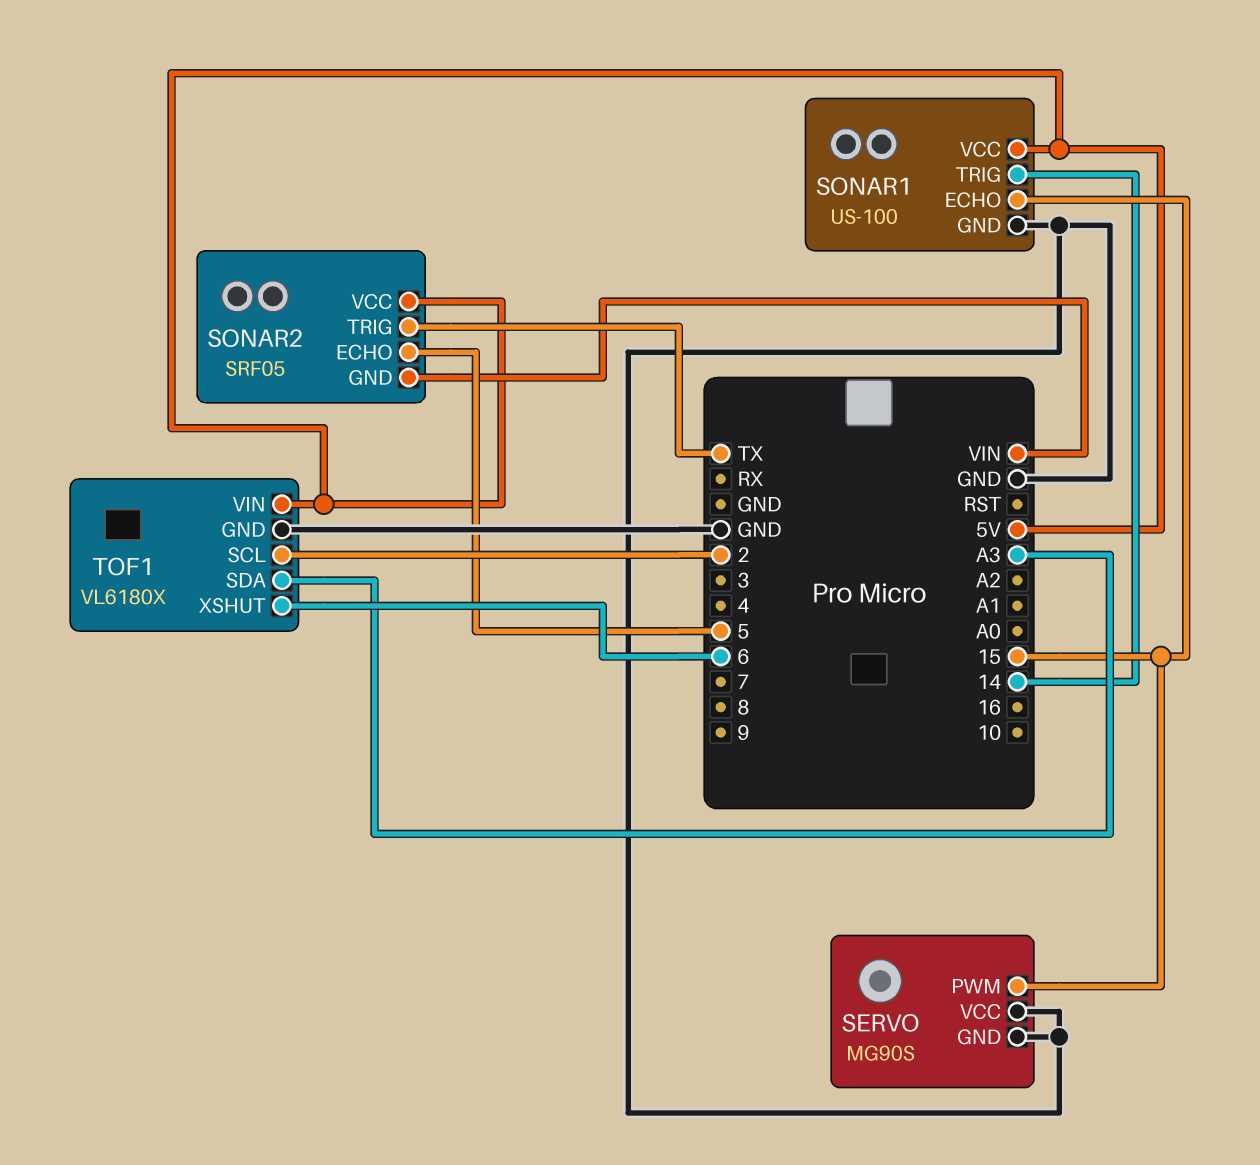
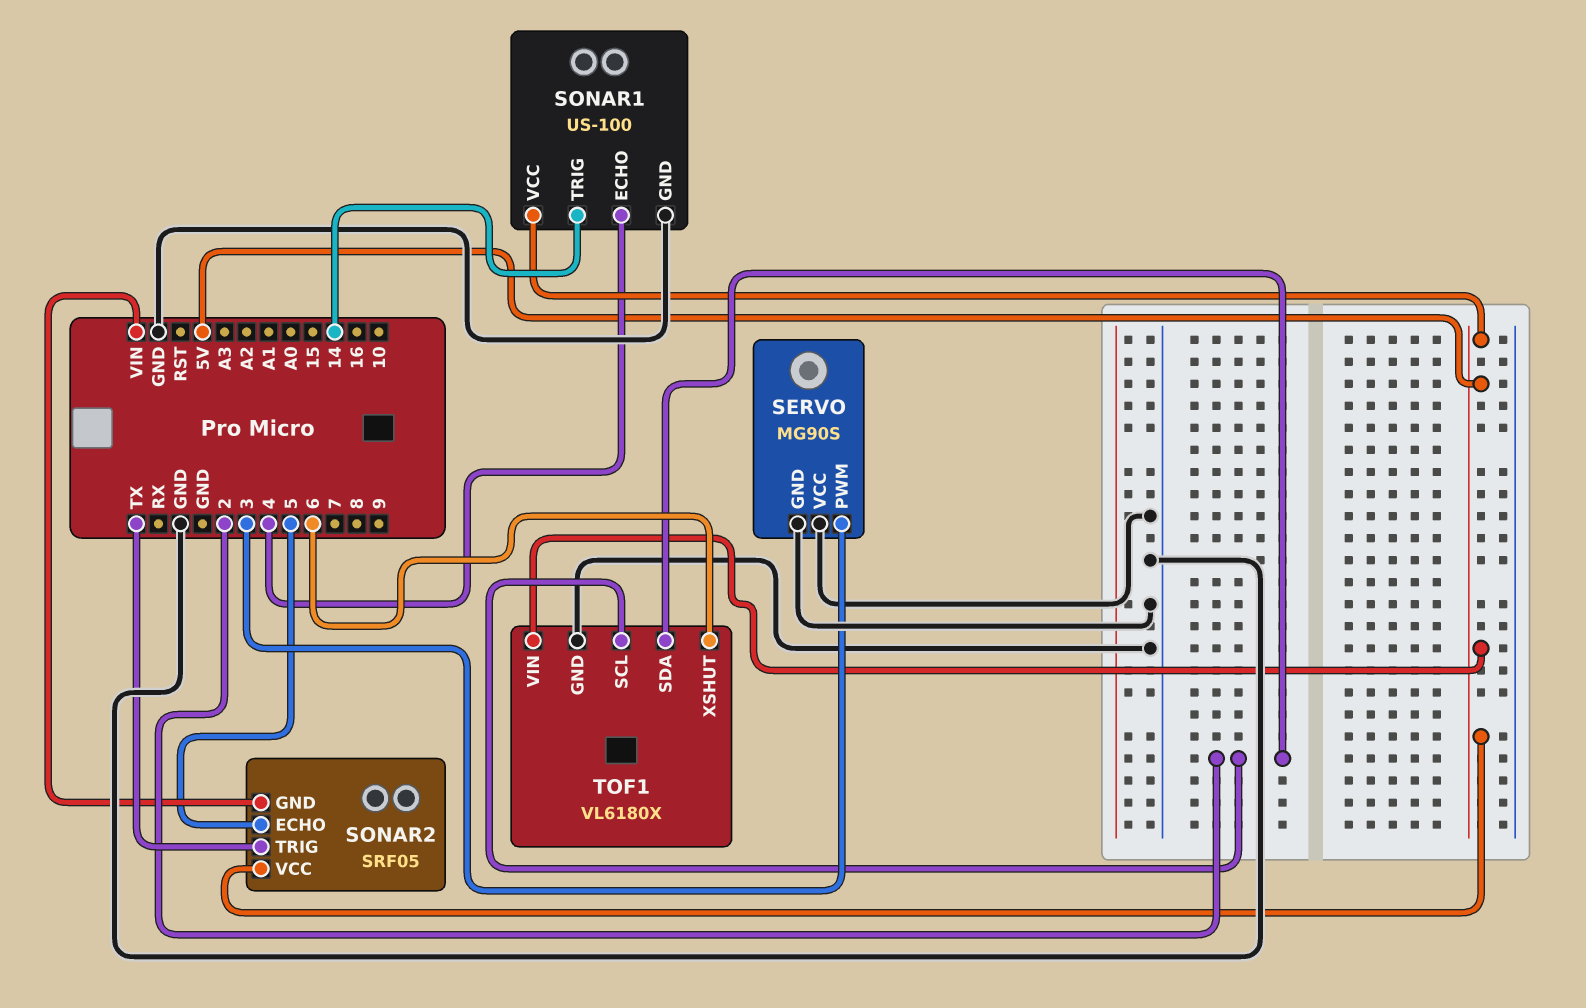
SERVO pin PWM: 15 -> 3
SONAR1 pin ECHO: 15 -> 4
TOF1 pin SDA: A3 -> 2

